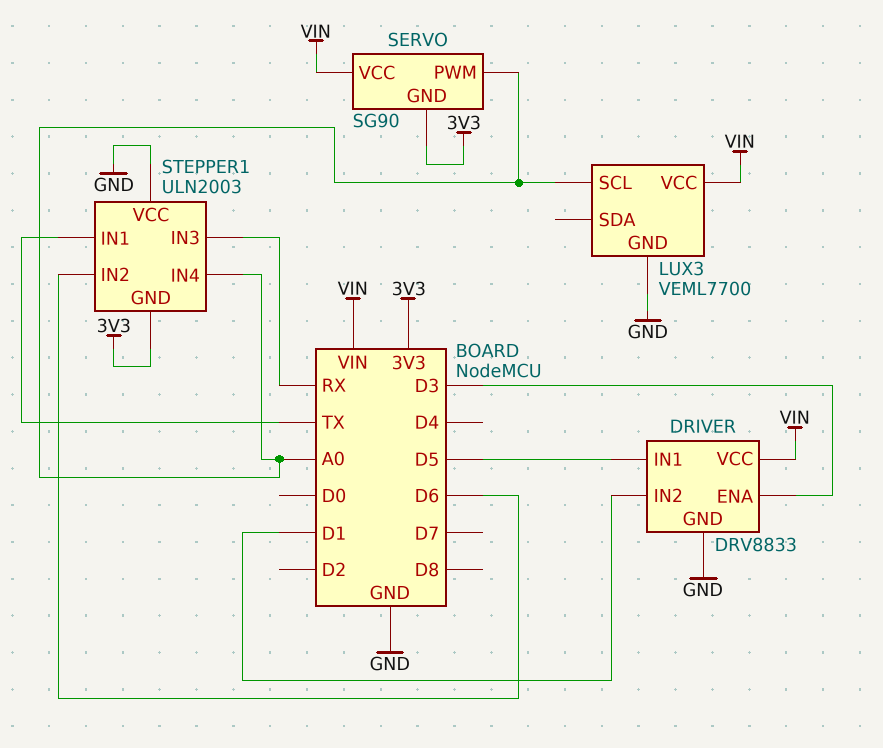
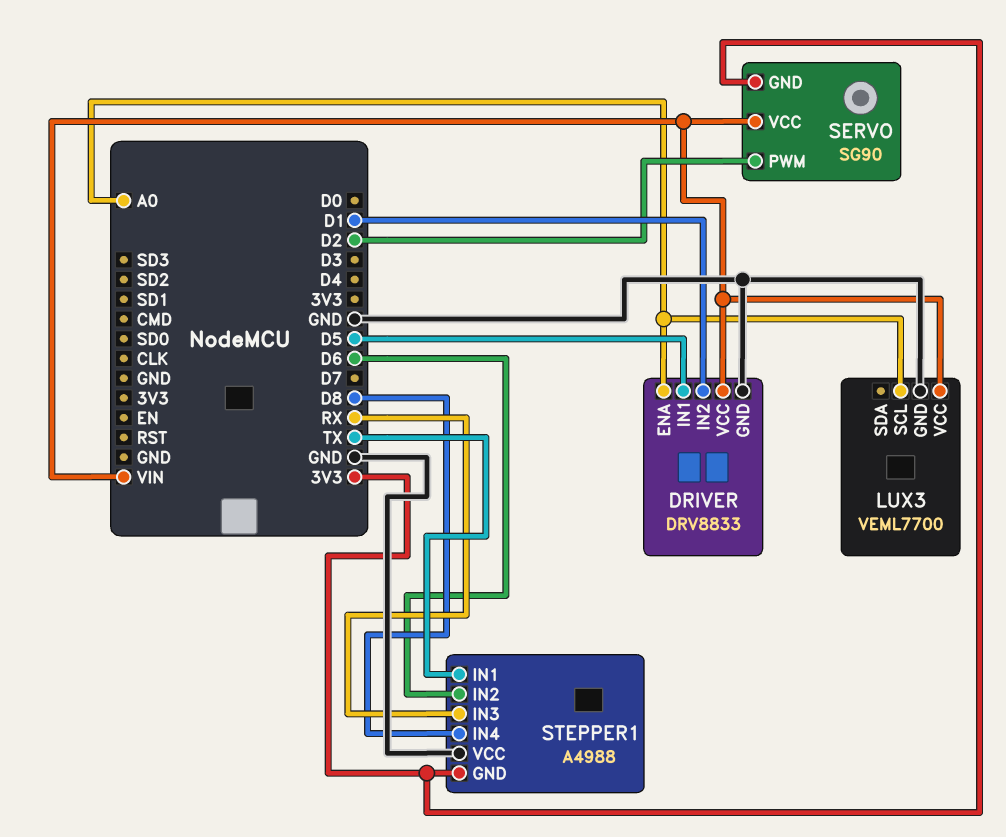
DRIVER pin ENA: D3 -> A0
SERVO pin PWM: A0 -> D2
STEPPER1: ULN2003 -> A4988
STEPPER1 pin IN4: A0 -> D8

